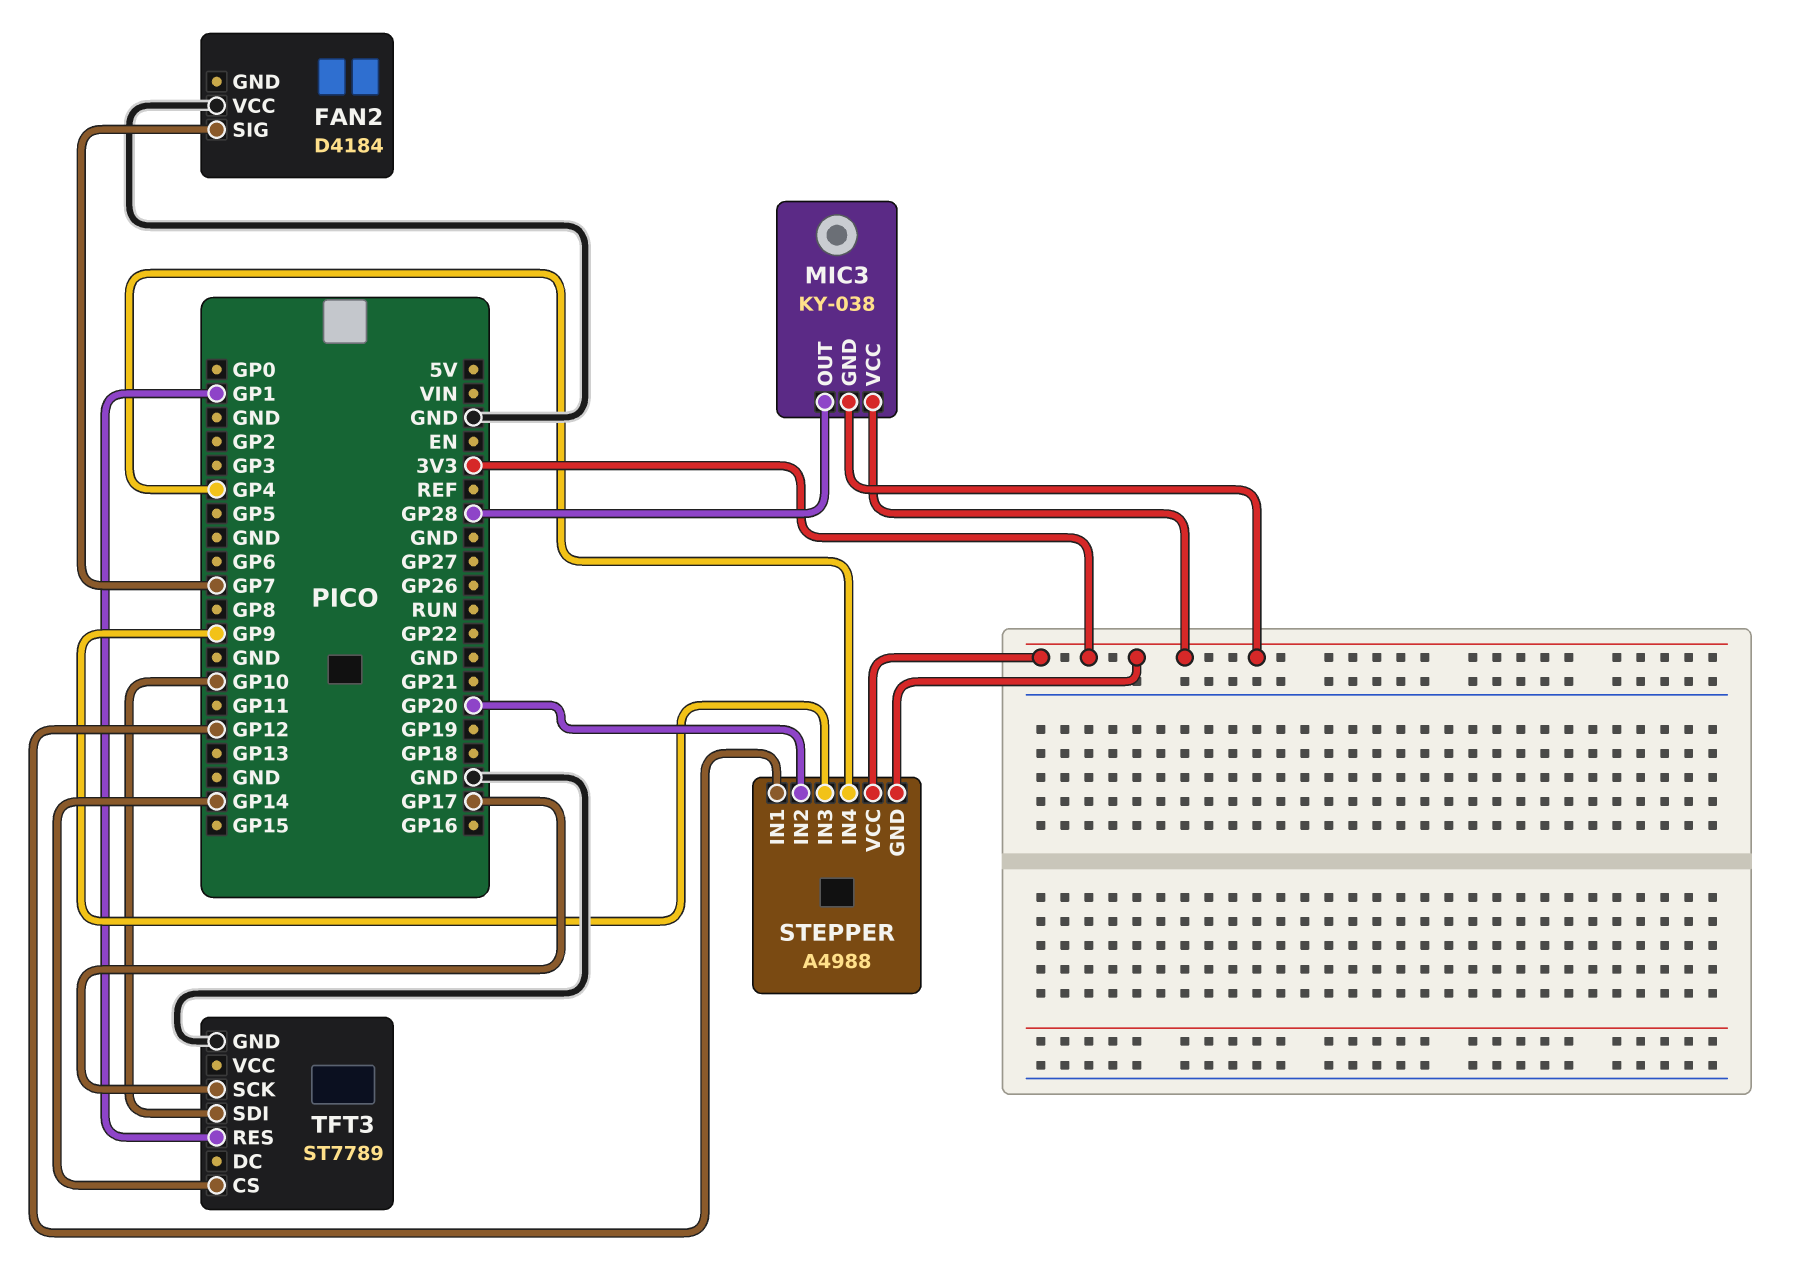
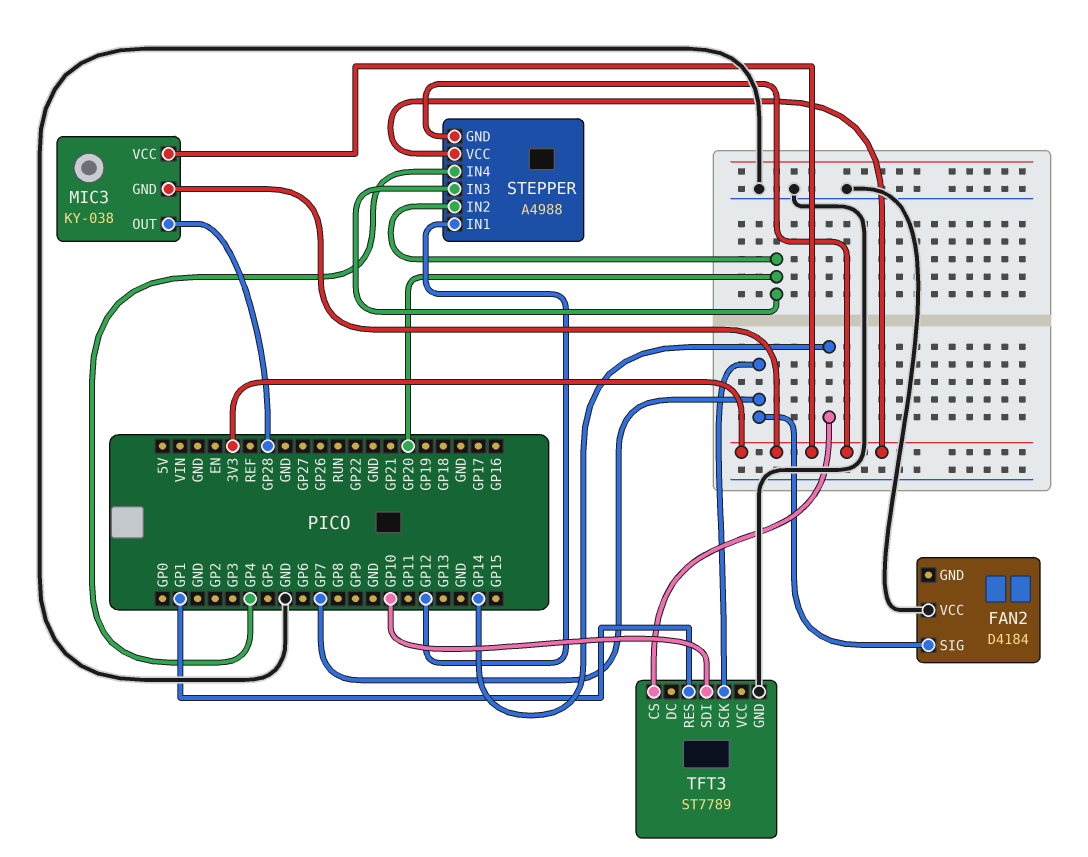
STEPPER pin IN3: GP9 -> GP20
TFT3 pin SCK: GP17 -> GP7

